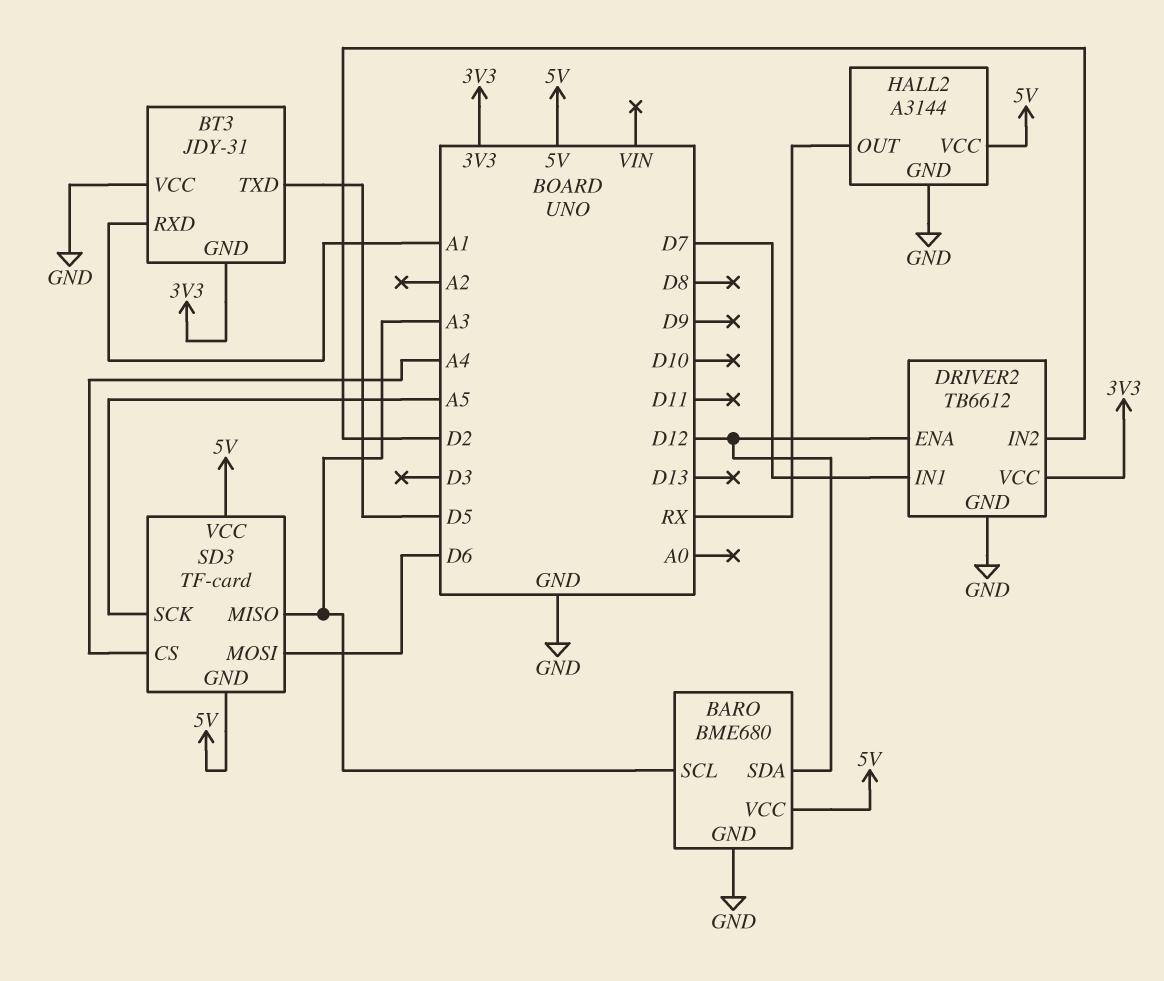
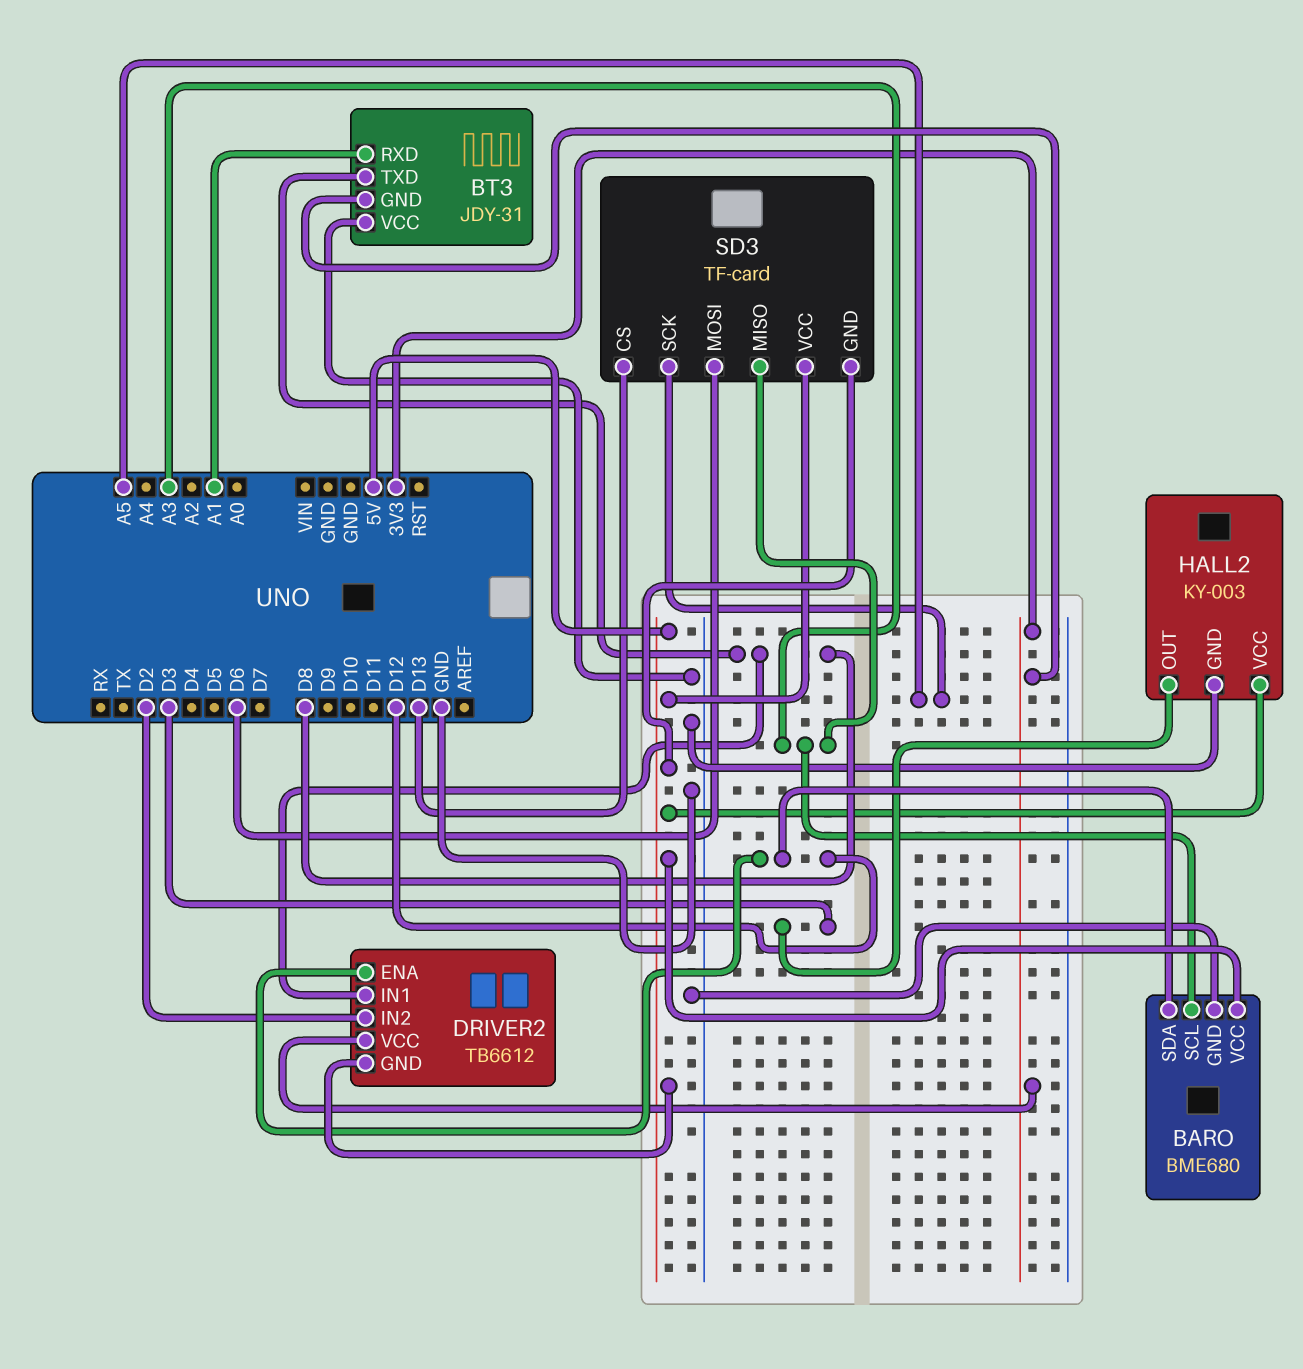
BT3 pin TXD: D5 -> D8
DRIVER2 pin GND: GND -> 5V
DRIVER2 pin IN1: D7 -> D8
HALL2: A3144 -> KY-003
HALL2 pin OUT: RX -> D3
SD3 pin CS: A4 -> D13

